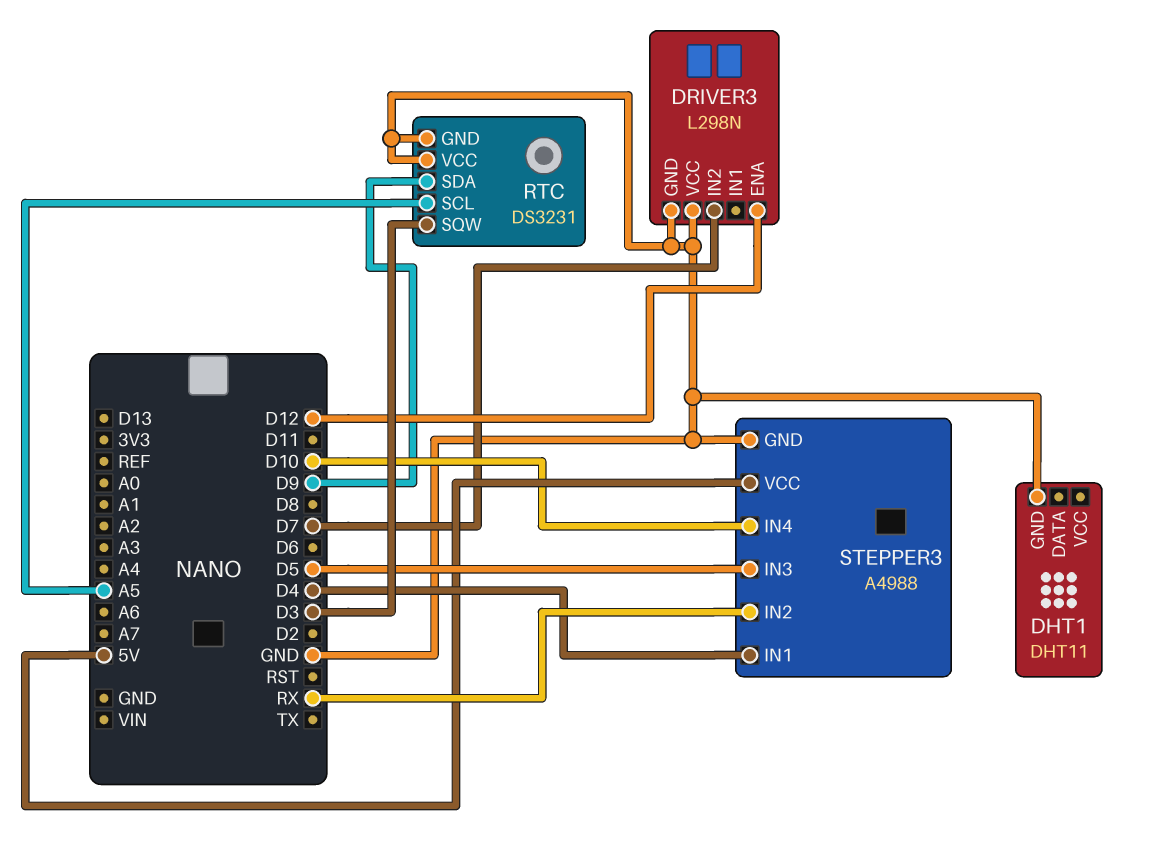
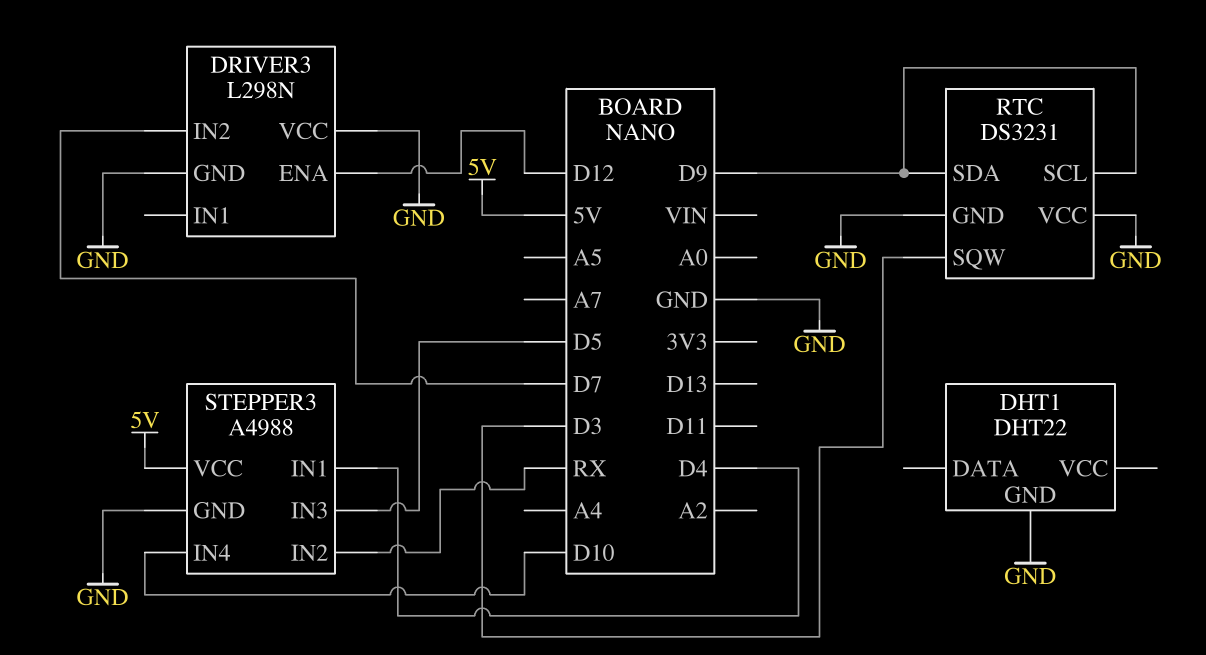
DHT1: DHT11 -> DHT22
RTC pin SCL: A5 -> D9

